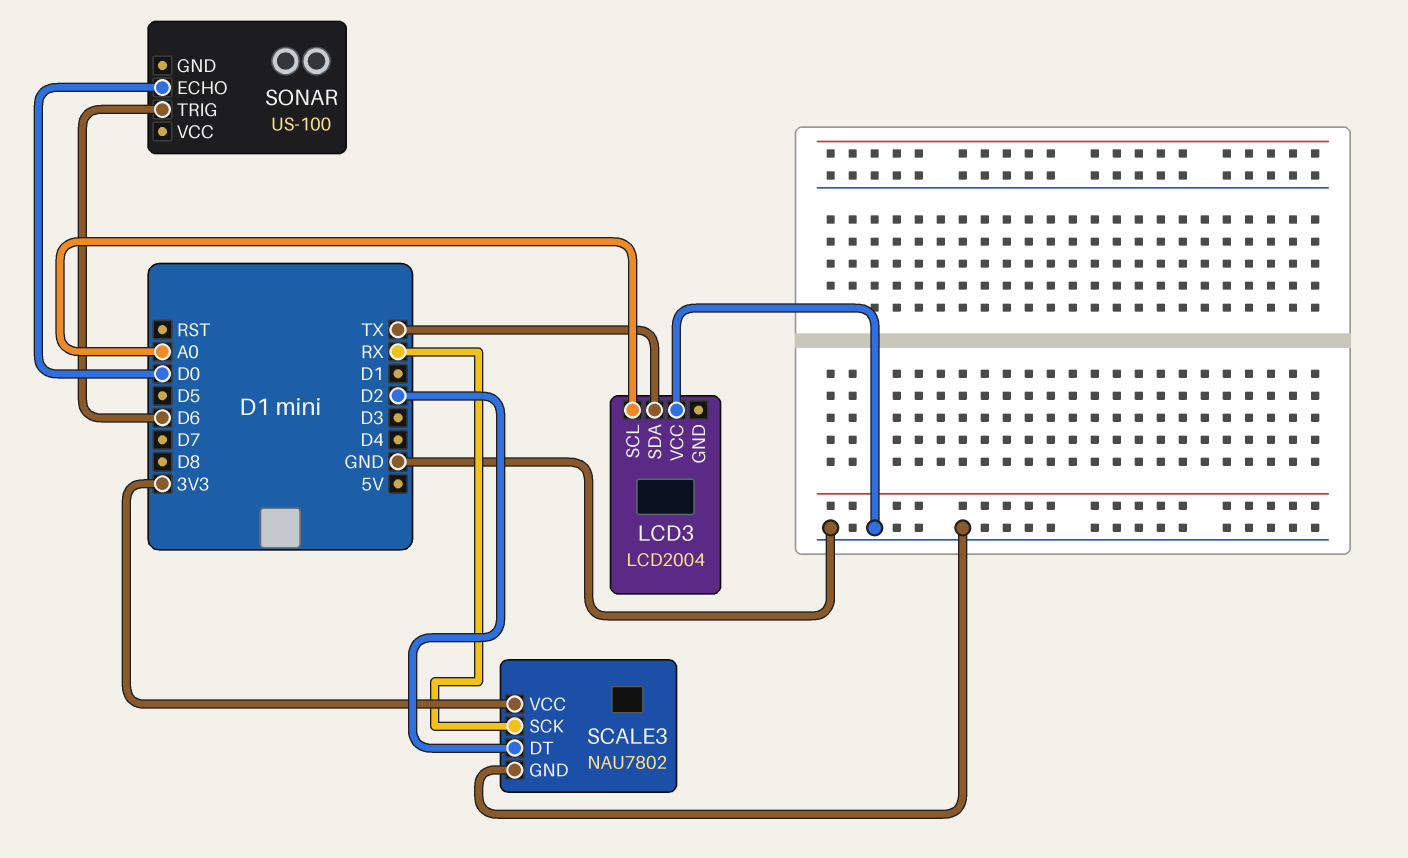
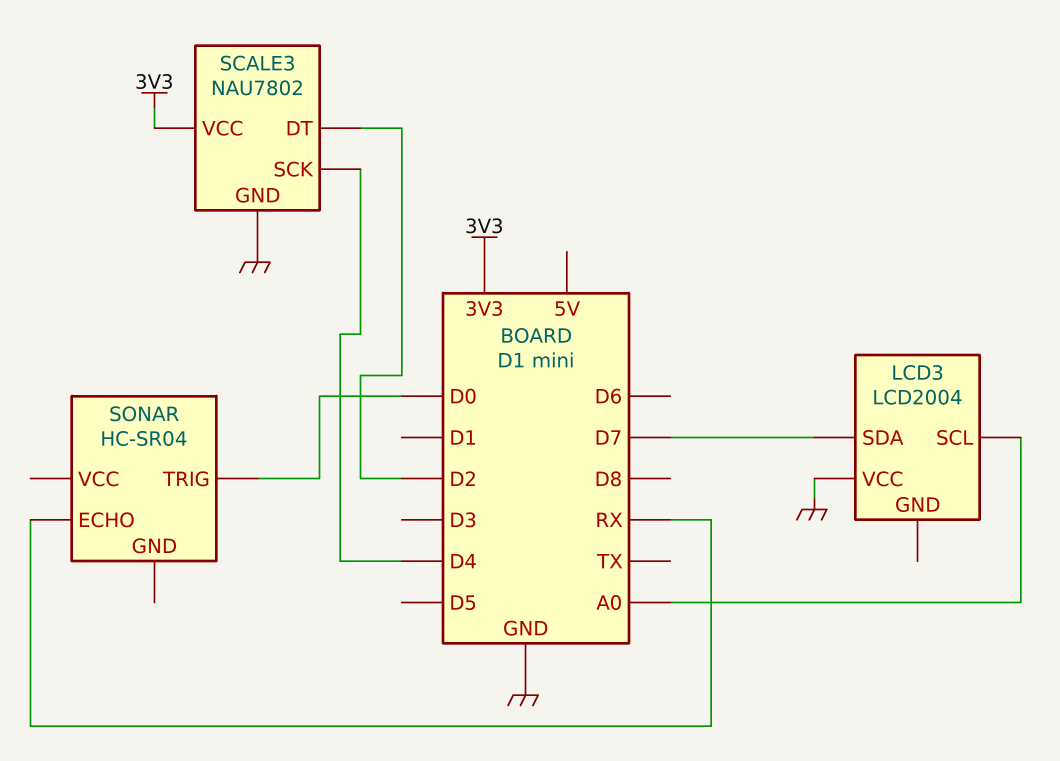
LCD3 pin SDA: TX -> D7
SCALE3 pin SCK: RX -> D4
SONAR: US-100 -> HC-SR04
SONAR pin ECHO: D0 -> RX
SONAR pin TRIG: D6 -> D0

